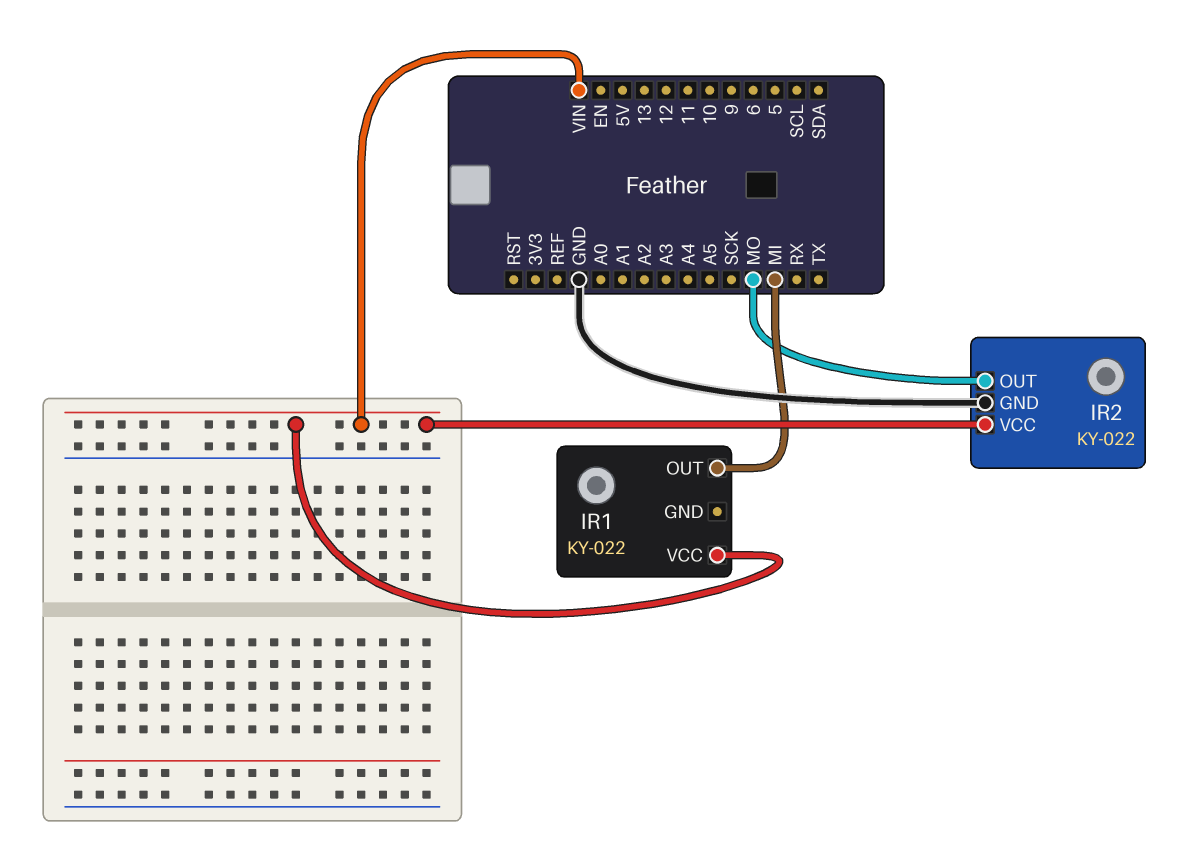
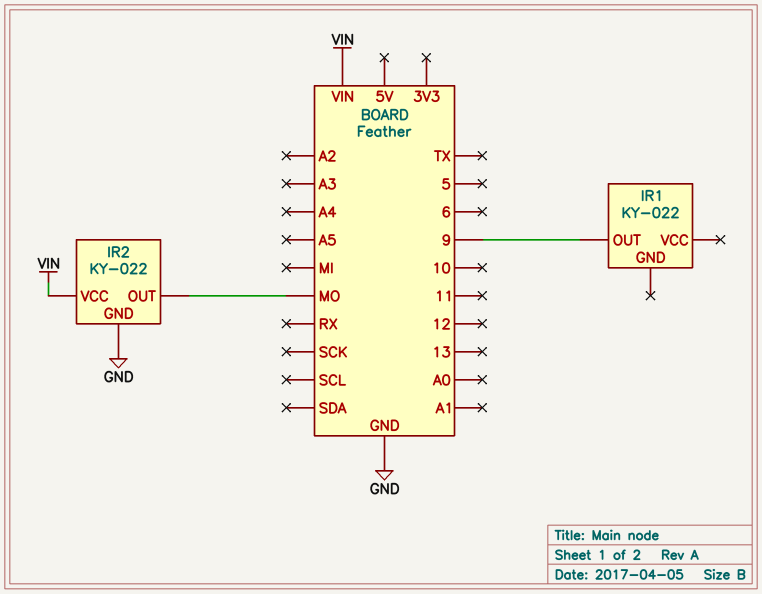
IR1 pin OUT: MI -> 9
IR1 pin VCC: VIN -> none

